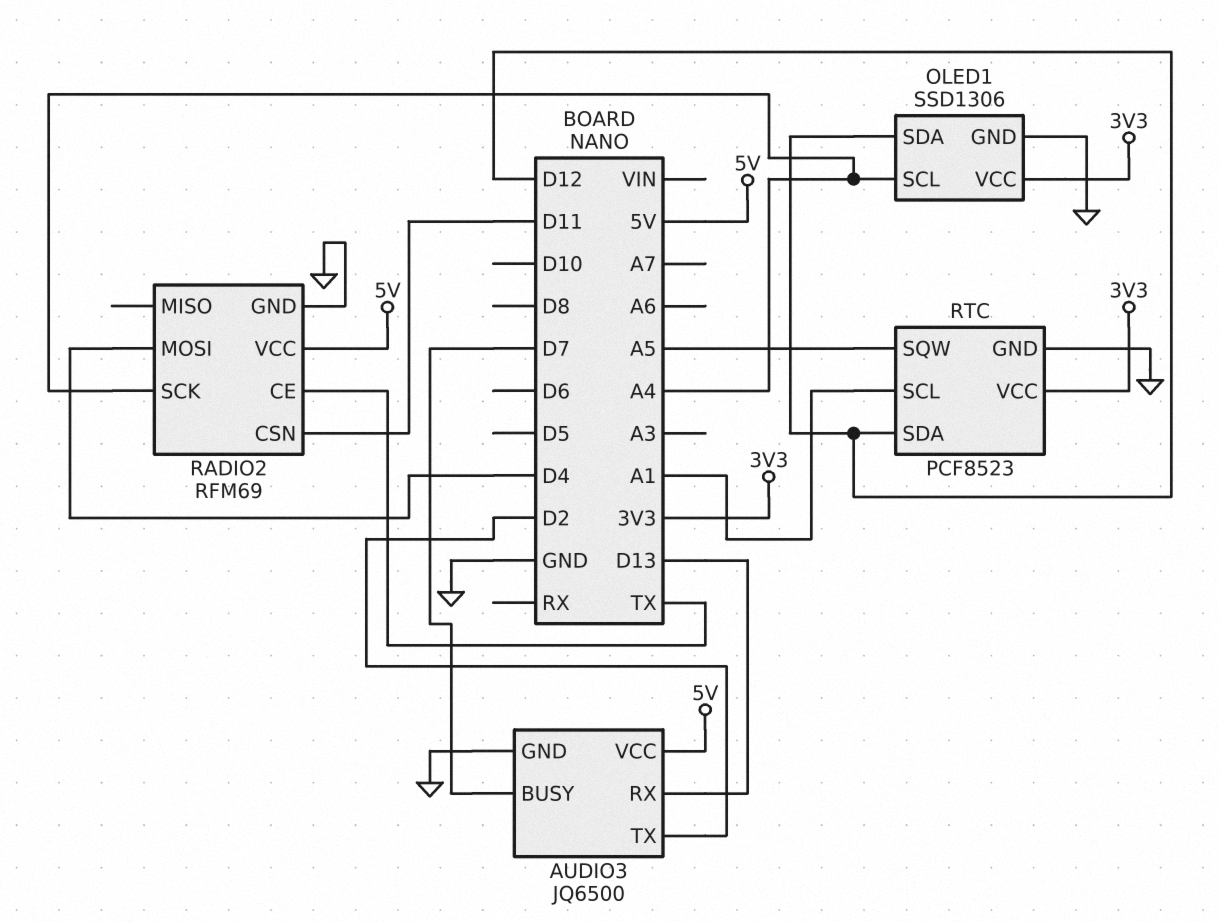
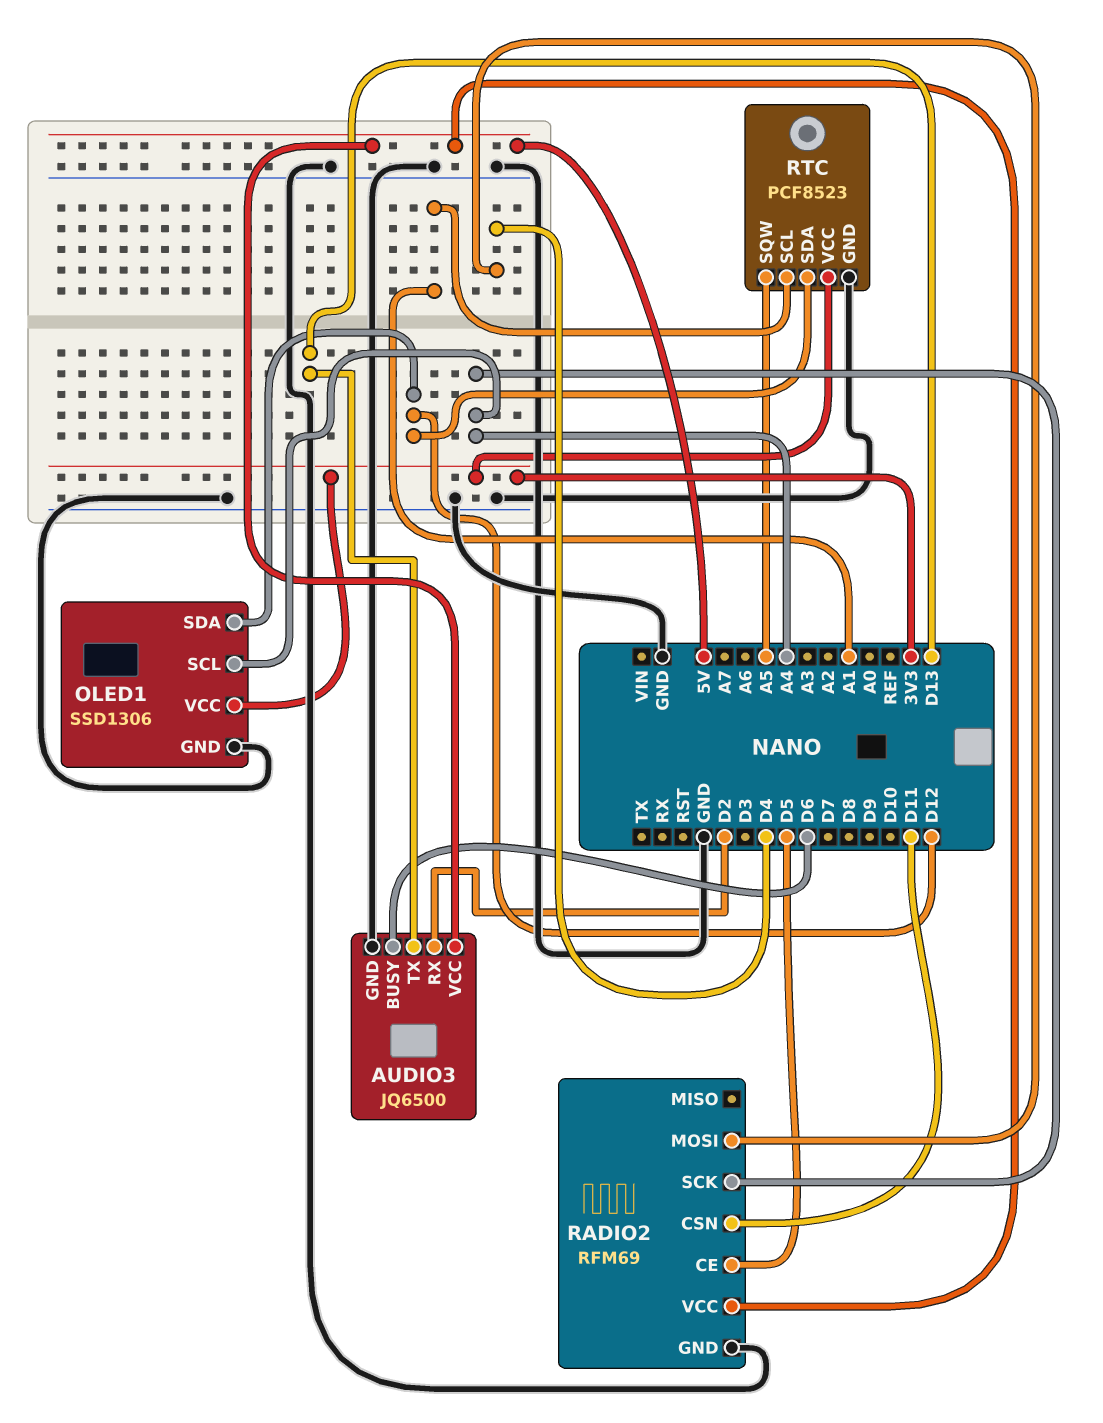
AUDIO3 pin BUSY: D7 -> D6
AUDIO3 pin RX: D13 -> D2
AUDIO3 pin TX: D2 -> D13
RADIO2 pin CE: TX -> D5

